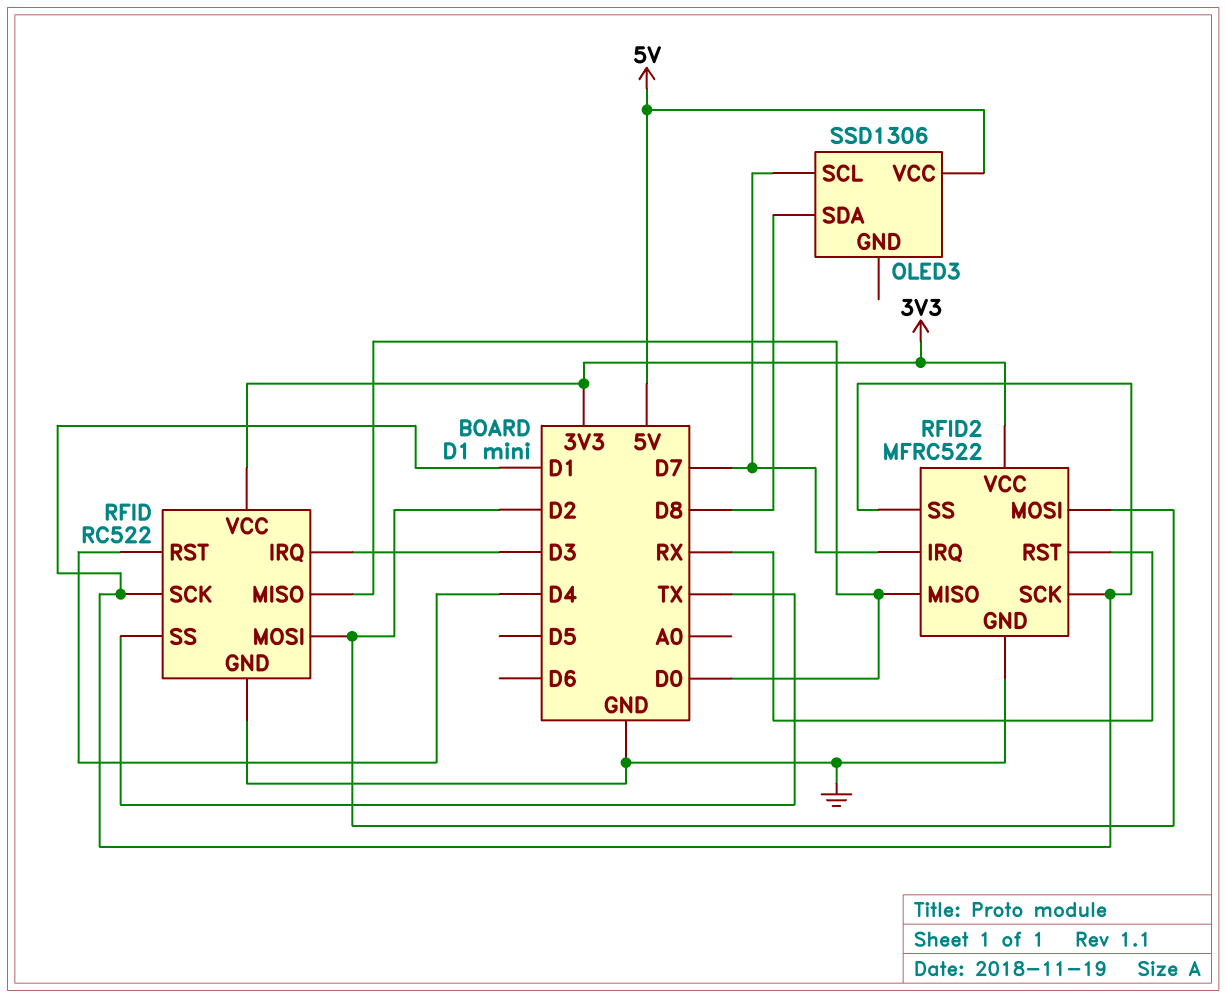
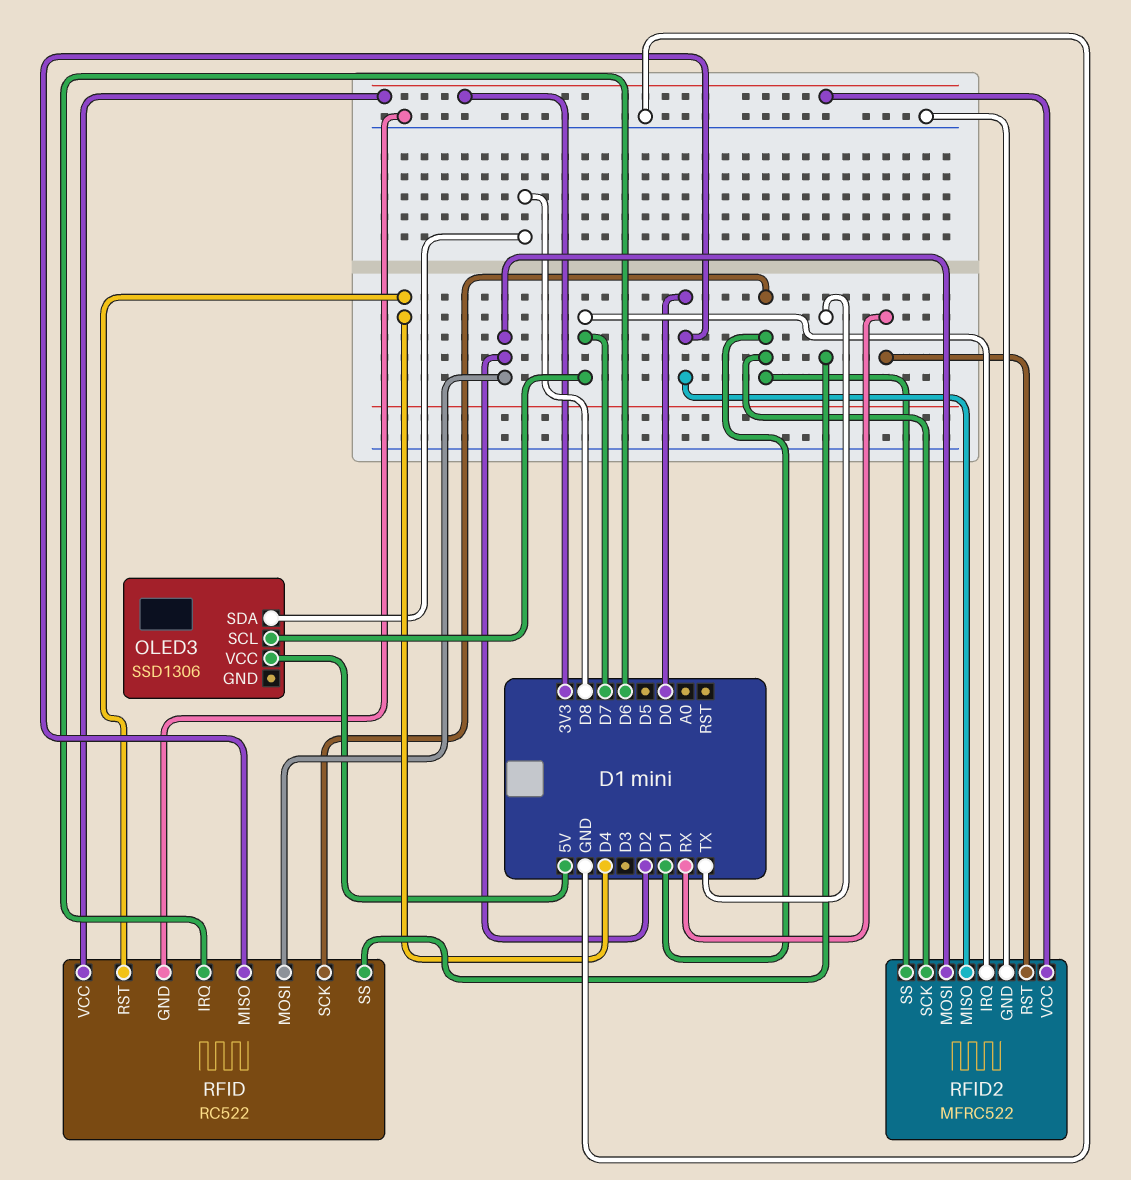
RFID pin IRQ: D3 -> D6

